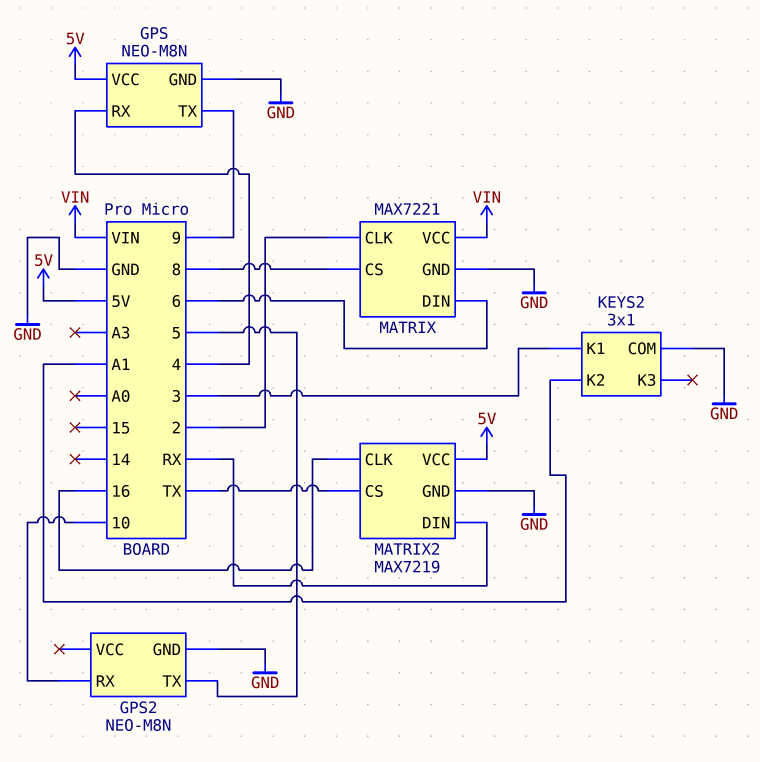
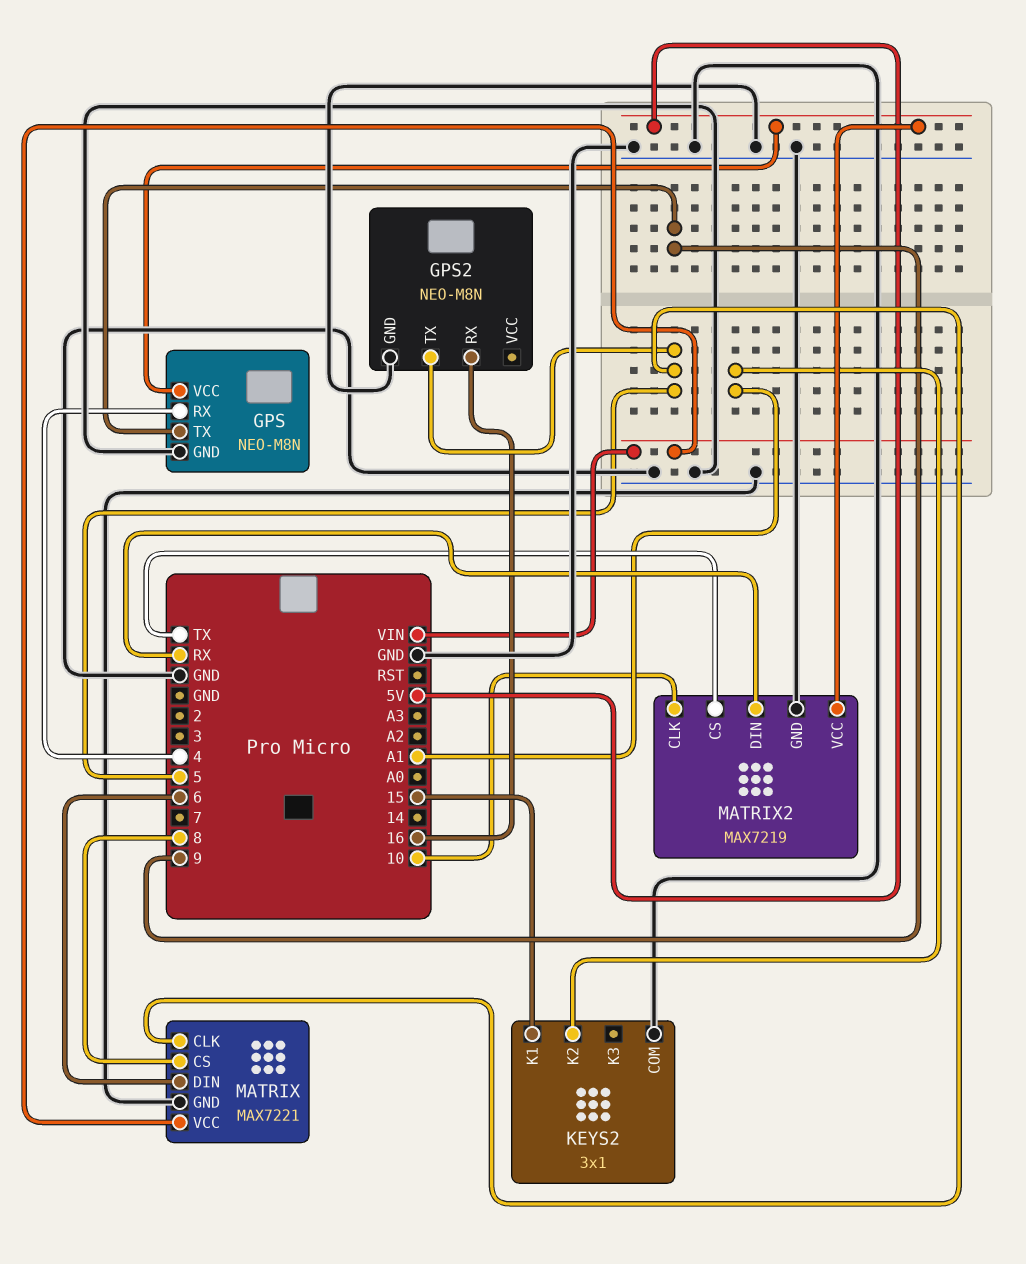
GPS2 pin RX: 10 -> 16
KEYS2 pin K1: 3 -> 15
MATRIX pin CLK: 2 -> 5
MATRIX2 pin CLK: 16 -> 10

